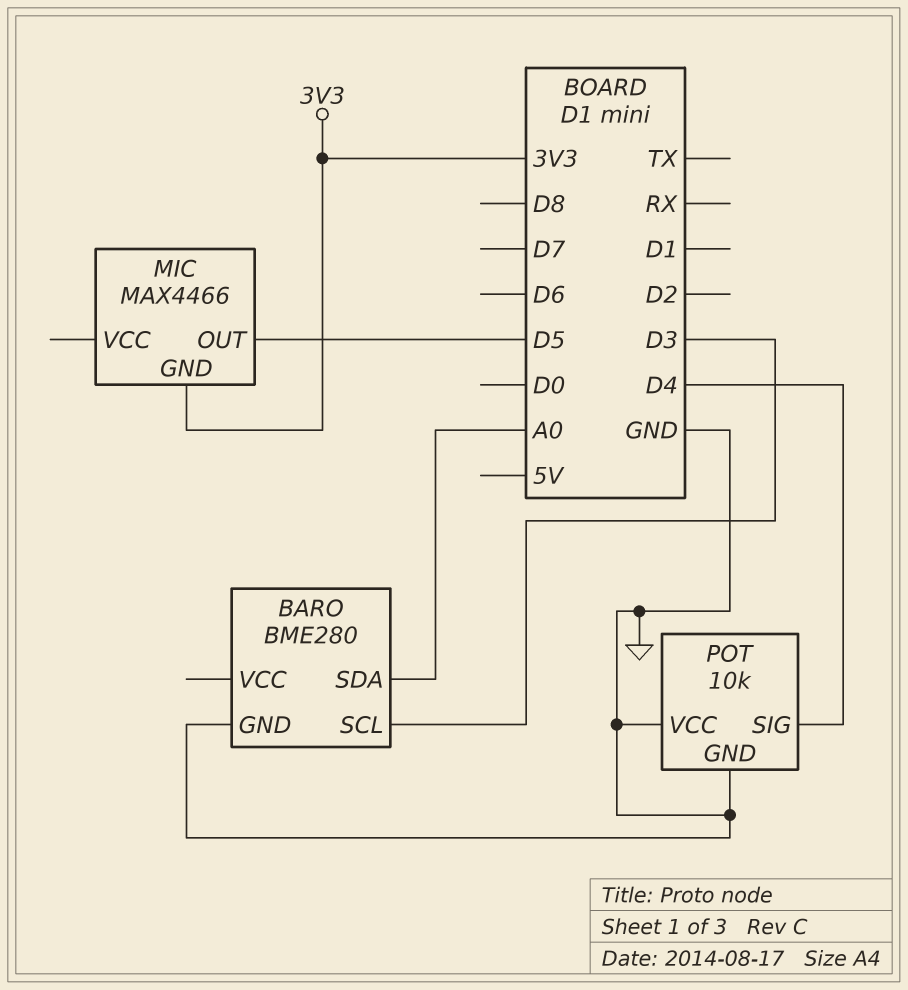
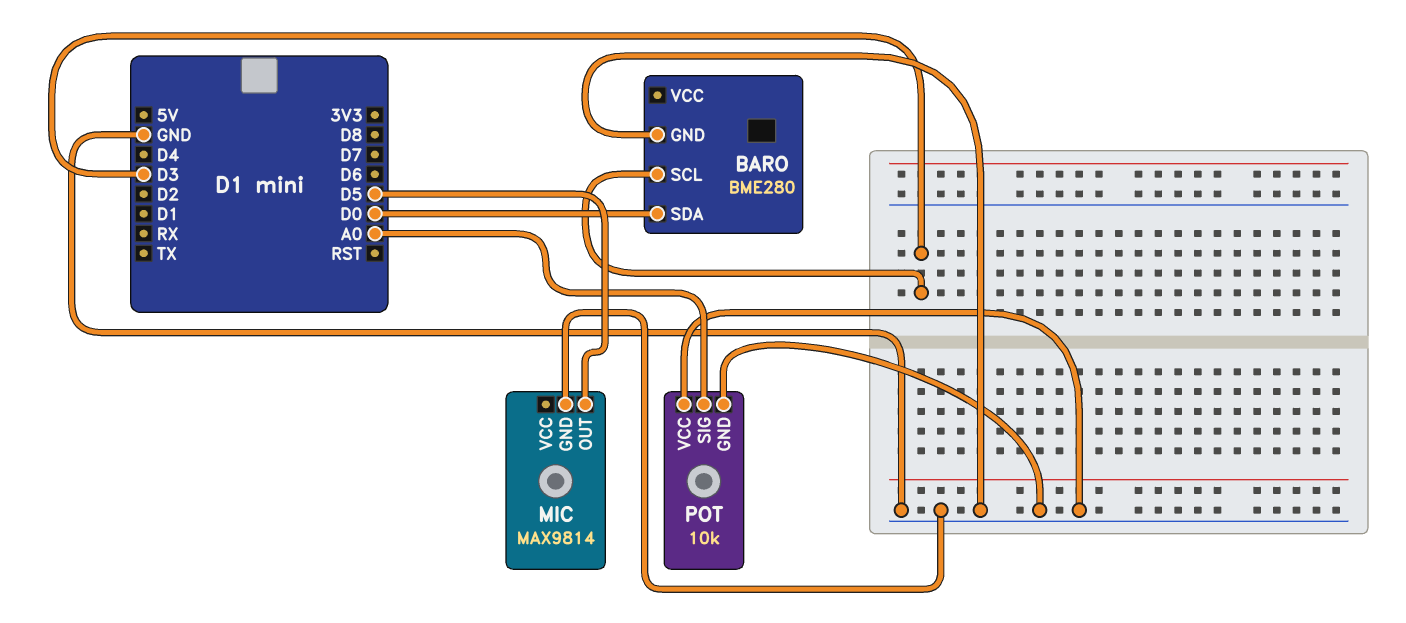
BARO pin SDA: A0 -> D0
MIC: MAX4466 -> MAX9814
MIC pin GND: 3V3 -> GND
POT pin SIG: D4 -> A0

